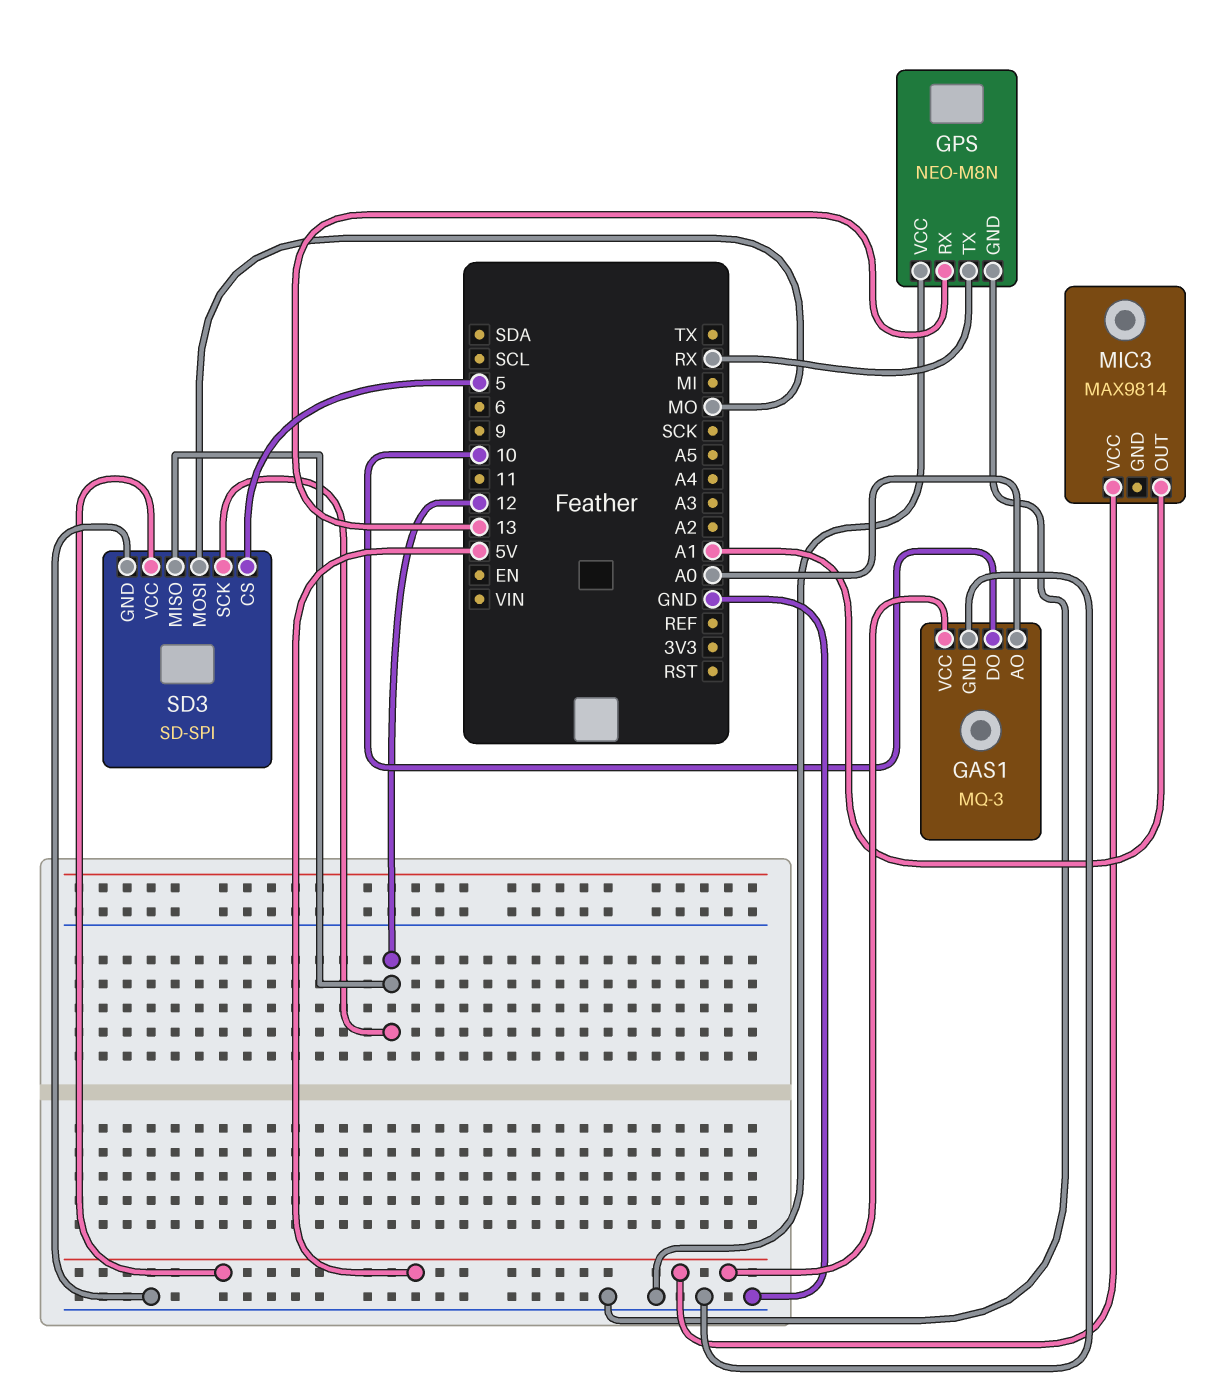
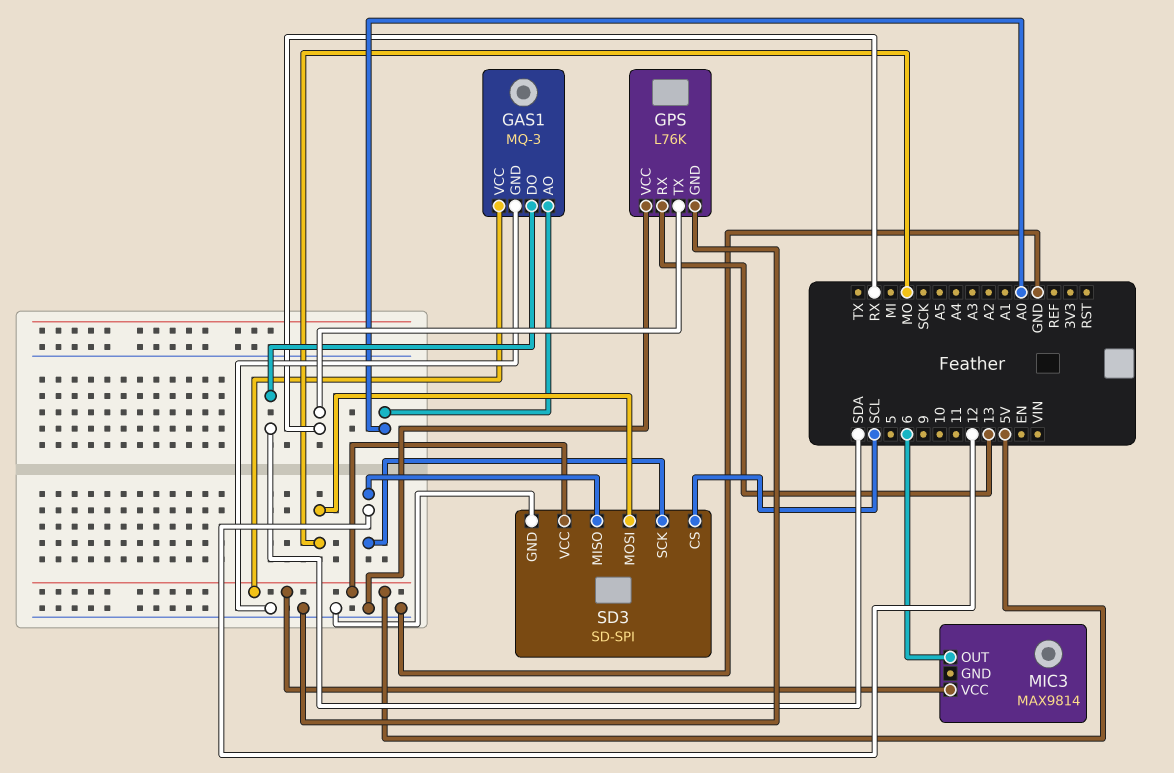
GAS1 pin DO: 10 -> SDA
GPS: NEO-M8N -> L76K
MIC3 pin OUT: A1 -> 6
SD3 pin CS: 5 -> SCL

